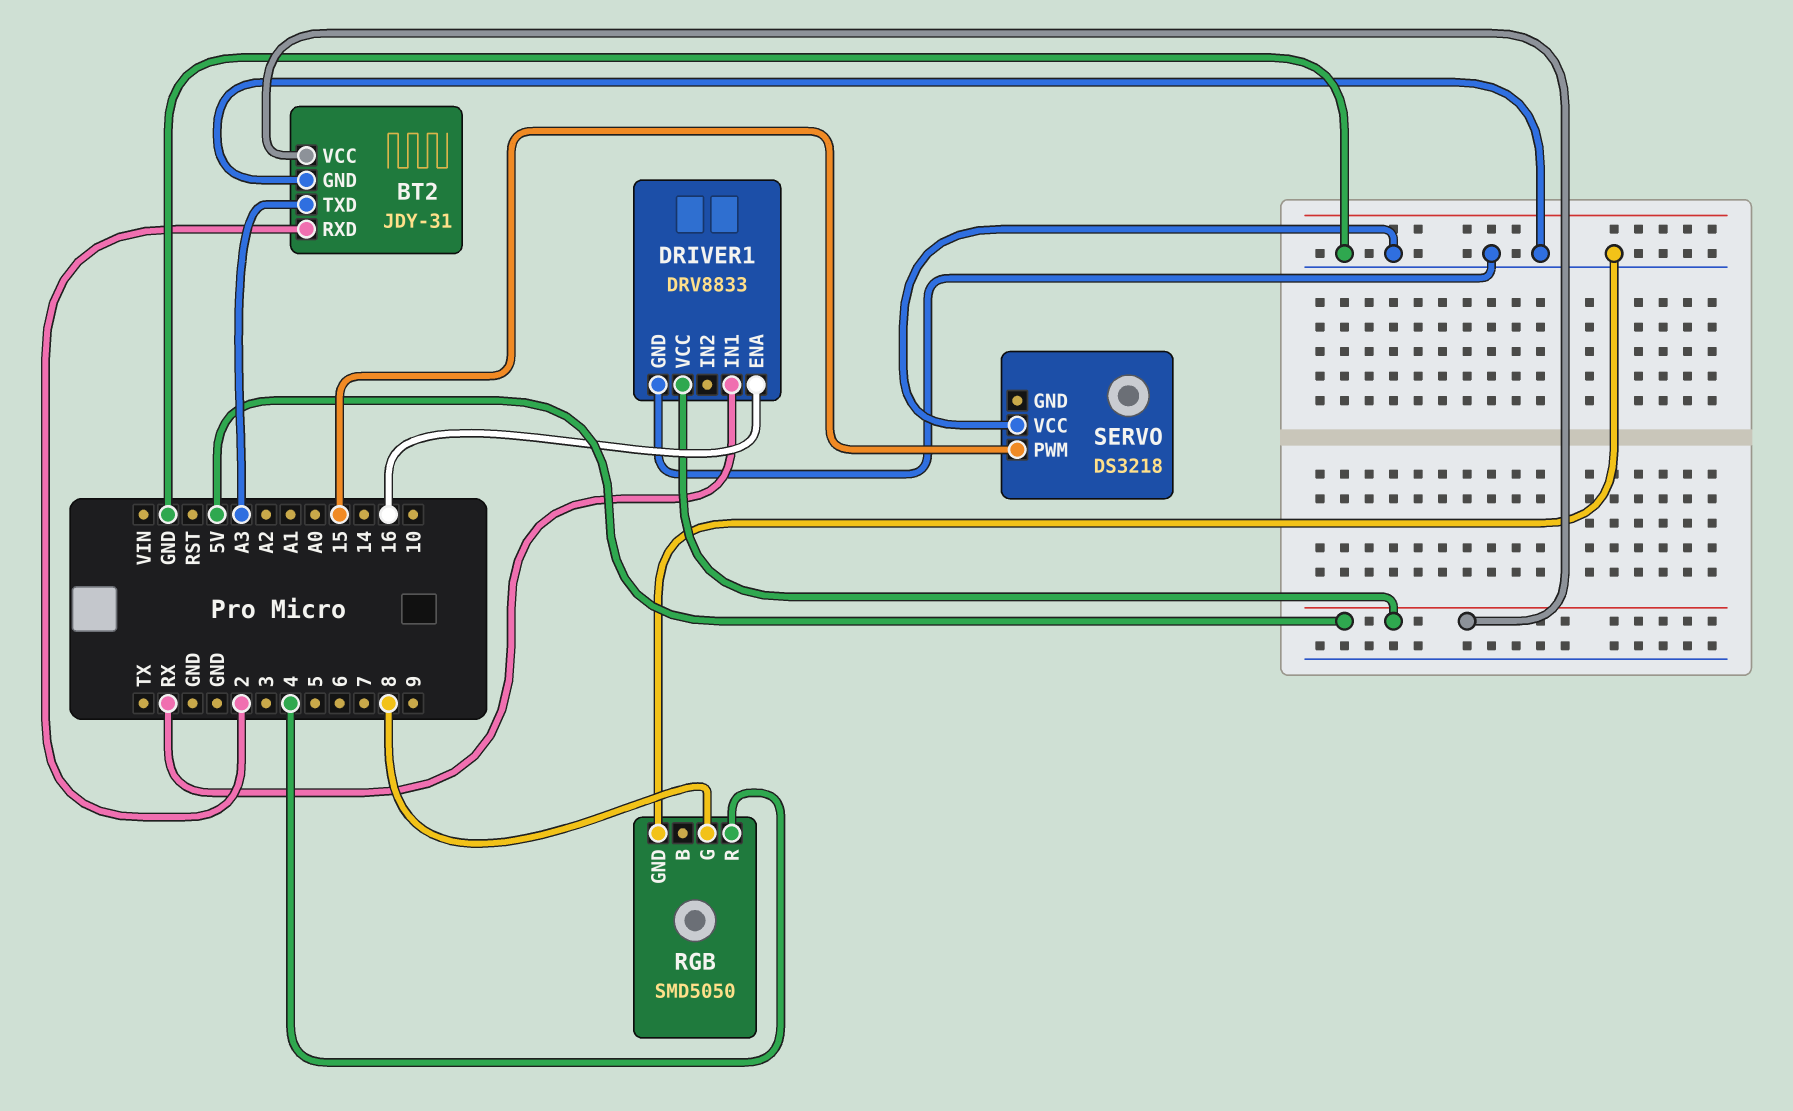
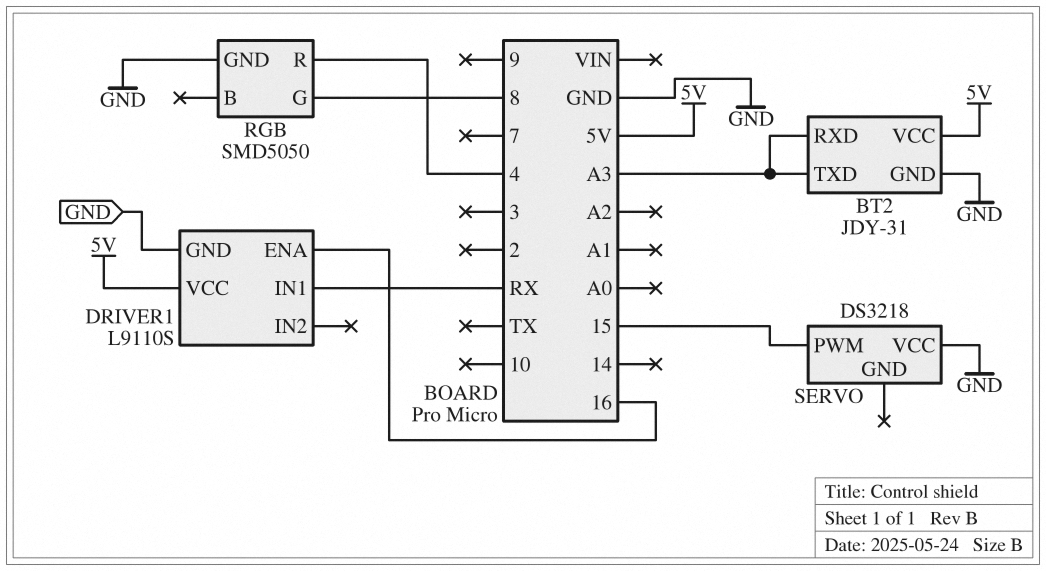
BT2 pin RXD: 2 -> A3
DRIVER1: DRV8833 -> L9110S

